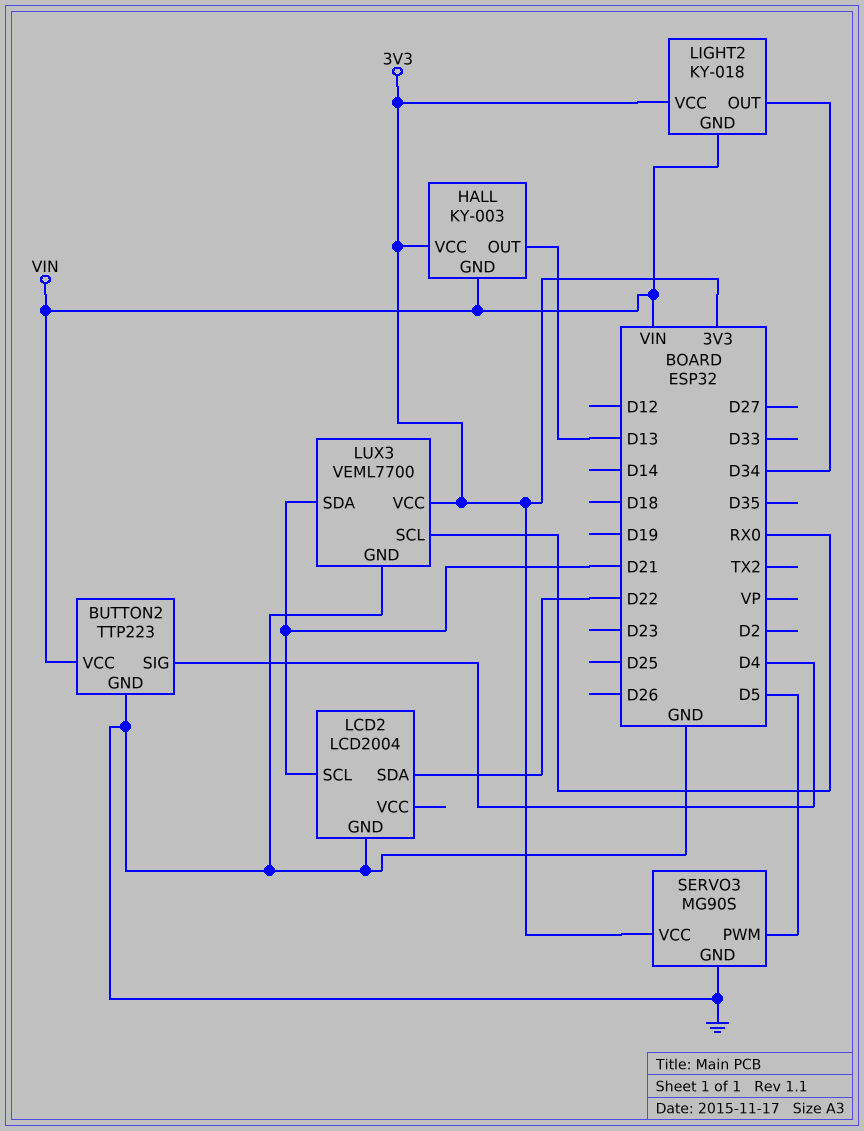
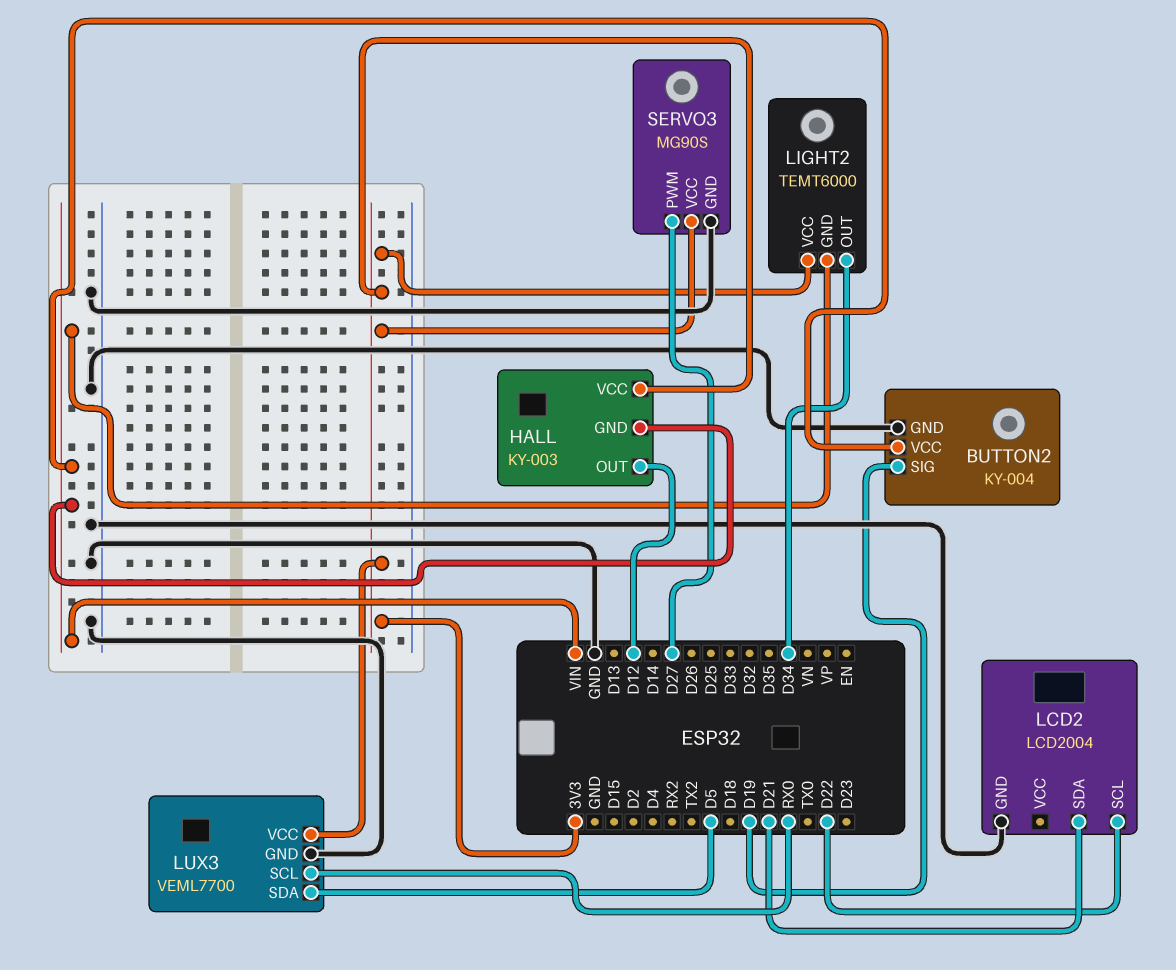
BUTTON2: TTP223 -> KY-004
BUTTON2 pin SIG: D4 -> D19
HALL pin OUT: D13 -> D12
LCD2 pin SCL: D21 -> D22
LCD2 pin SDA: D22 -> D21
LIGHT2: KY-018 -> TEMT6000
LUX3 pin SDA: D21 -> D5
SERVO3 pin PWM: D5 -> D27

